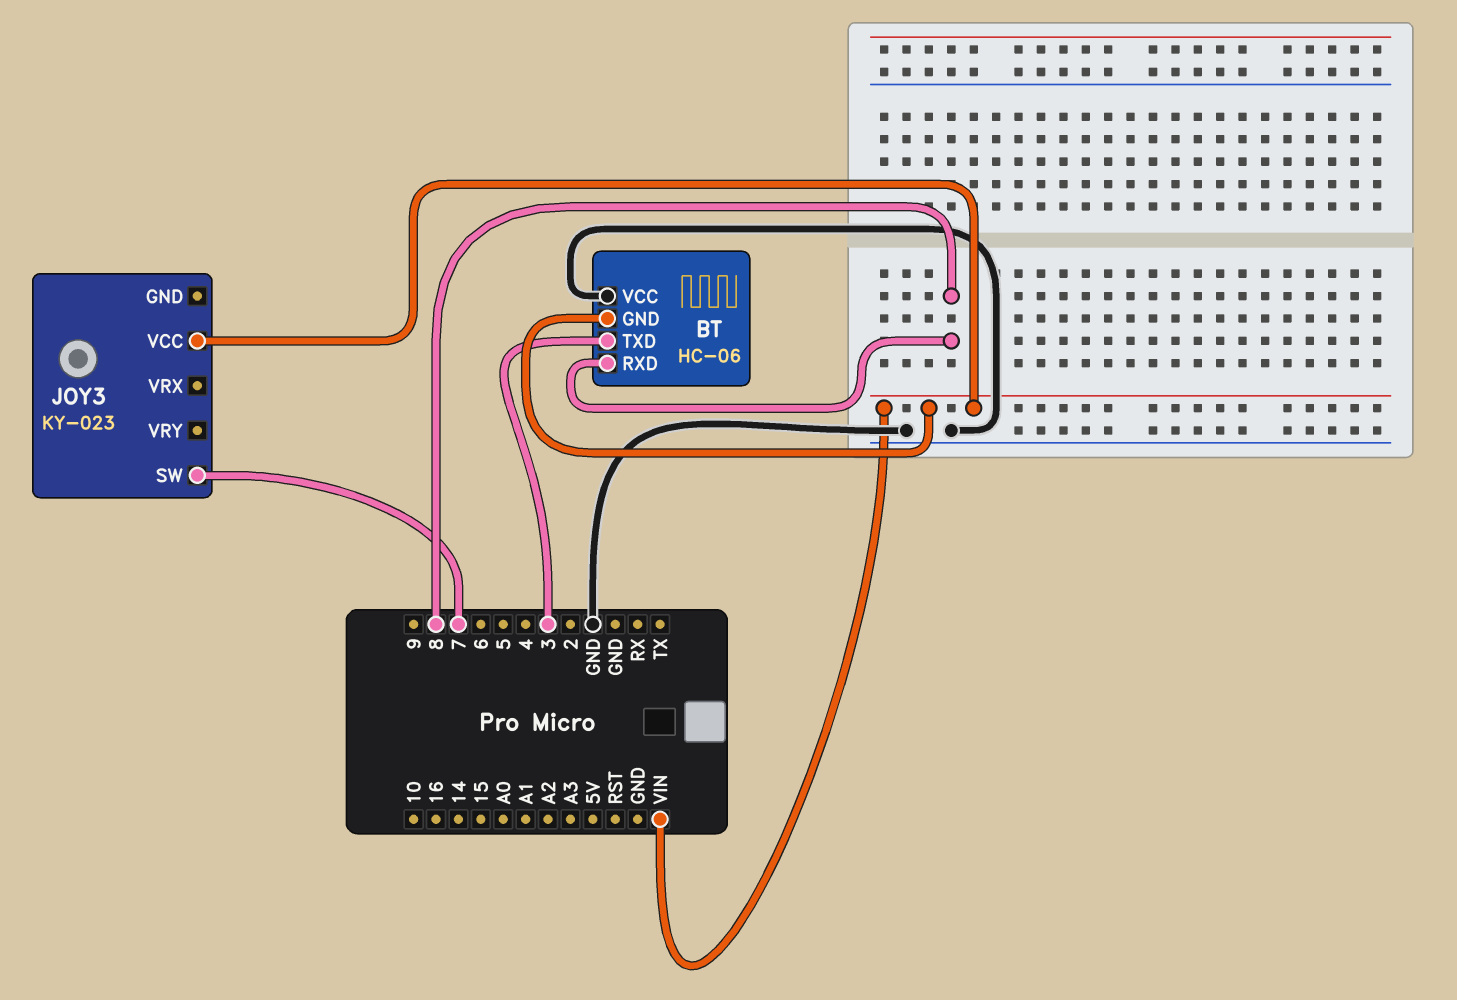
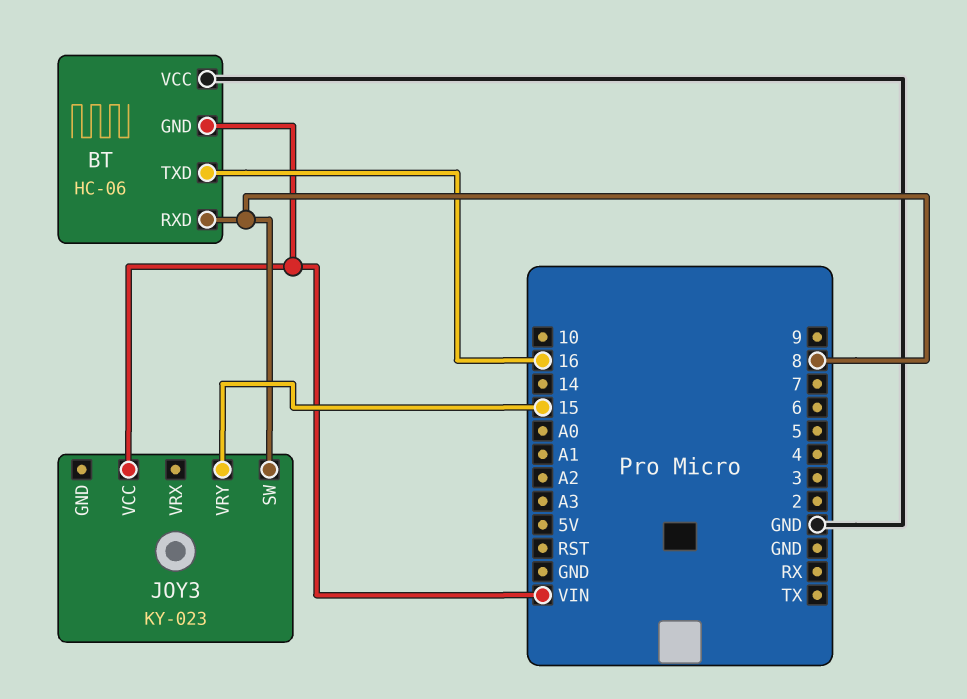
BT pin TXD: 3 -> 16
JOY3 pin SW: 7 -> 8
JOY3 pin VRY: none -> 15

